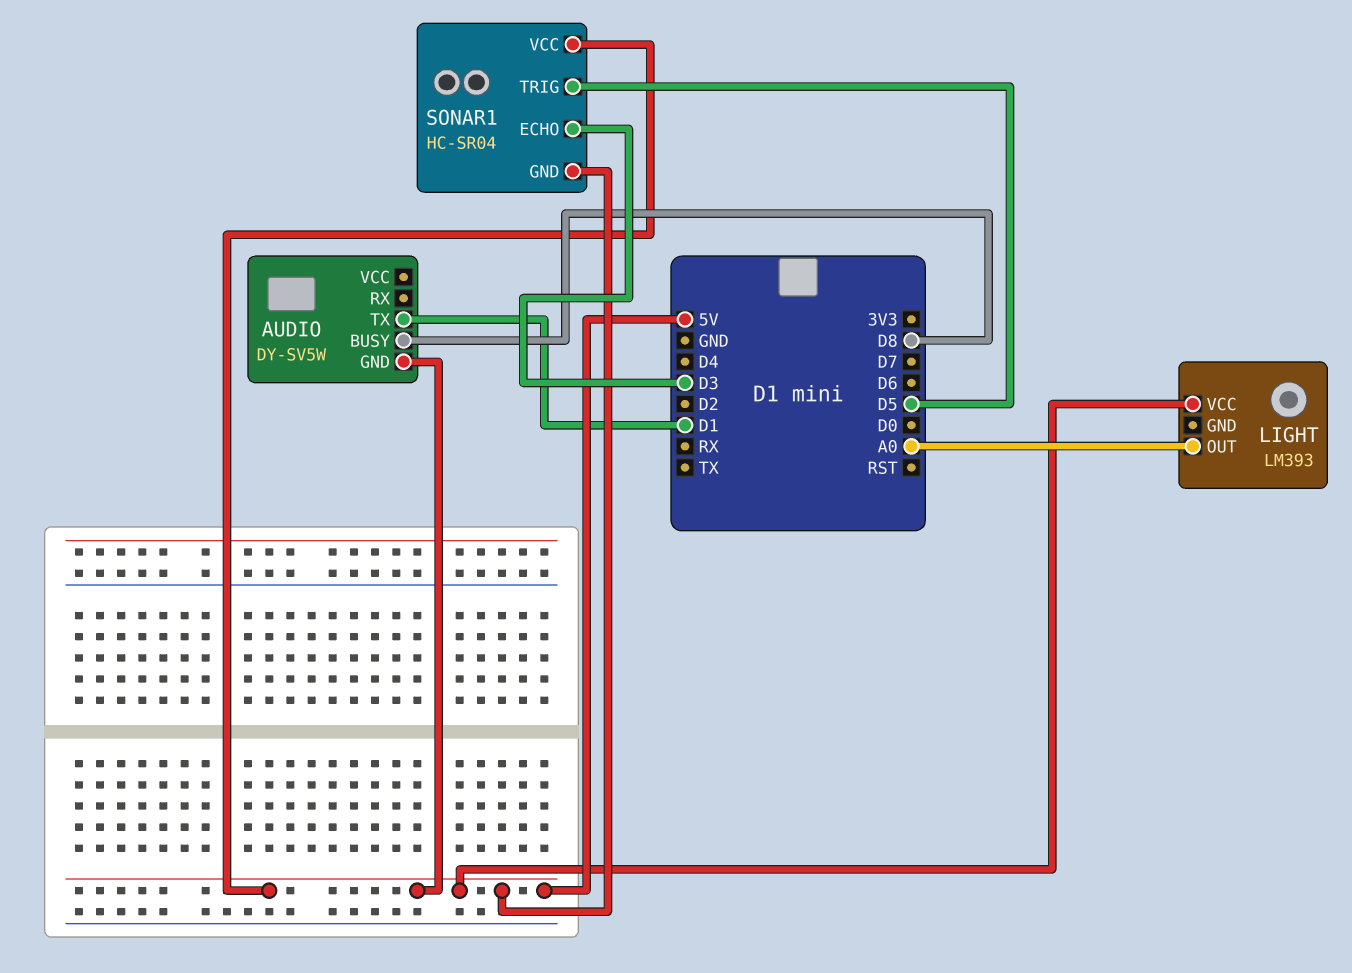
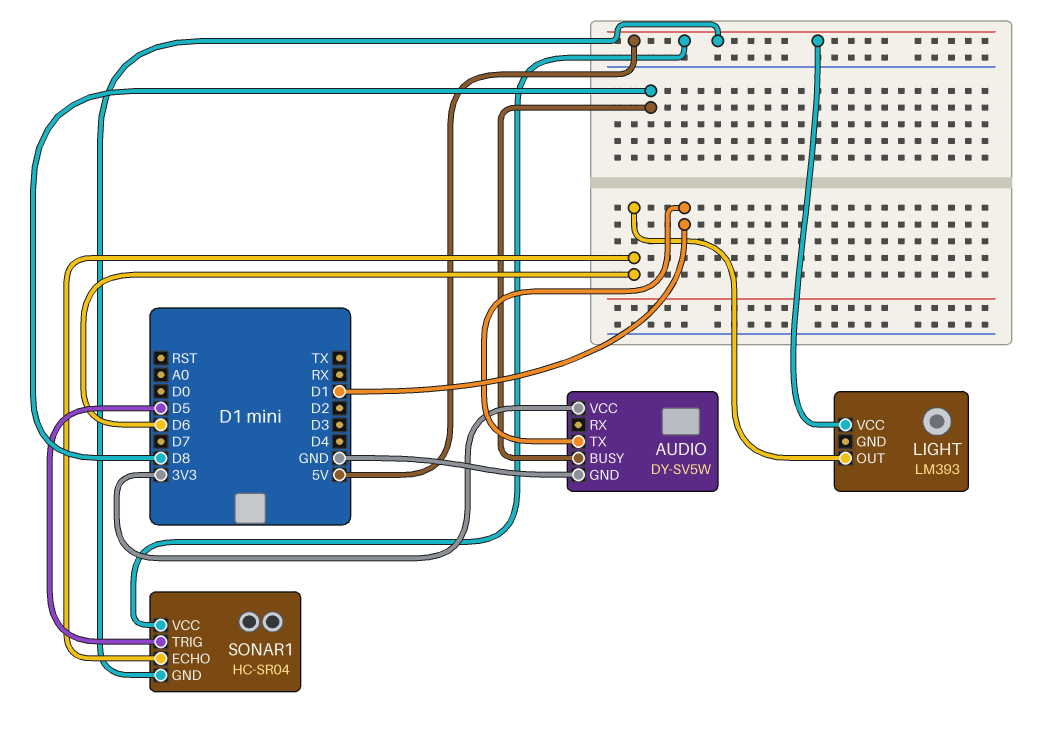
AUDIO pin GND: 5V -> GND
AUDIO pin VCC: none -> 3V3
LIGHT pin OUT: A0 -> D6
SONAR1 pin ECHO: D3 -> D6

